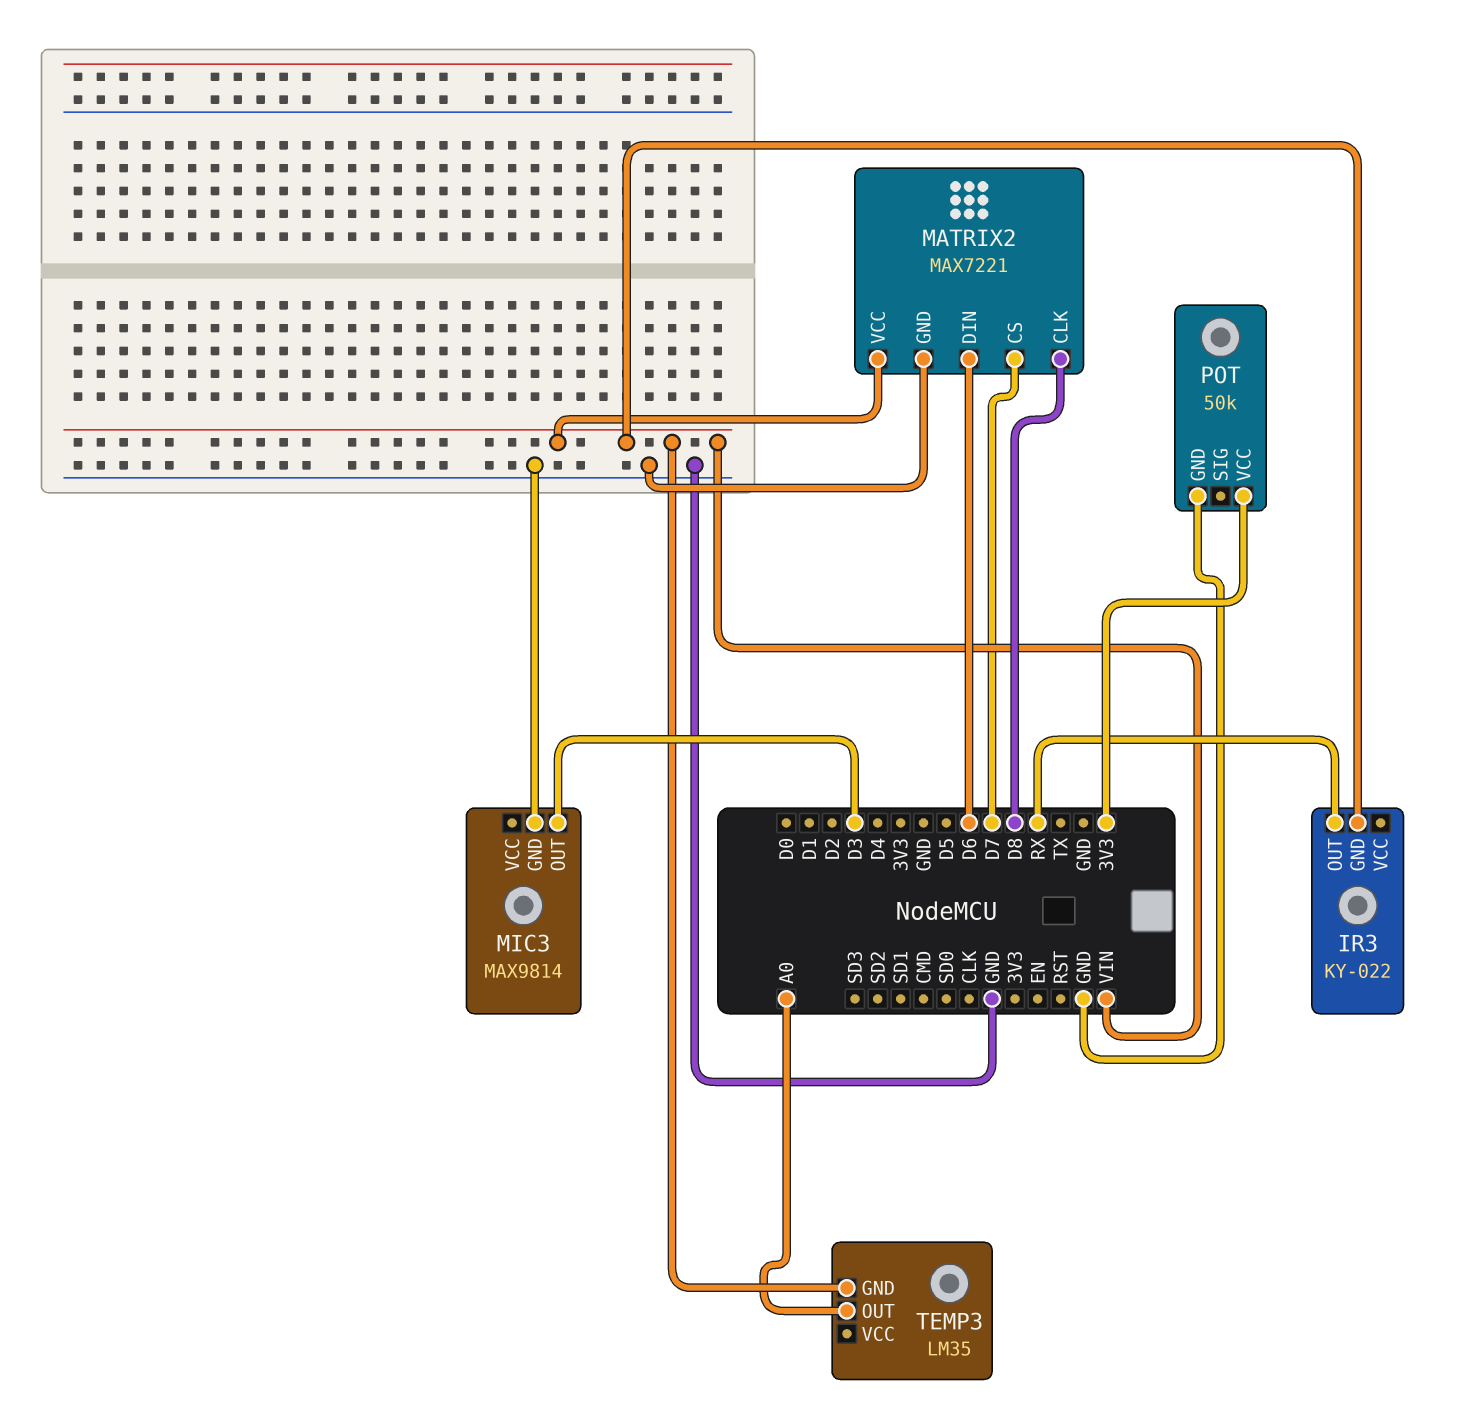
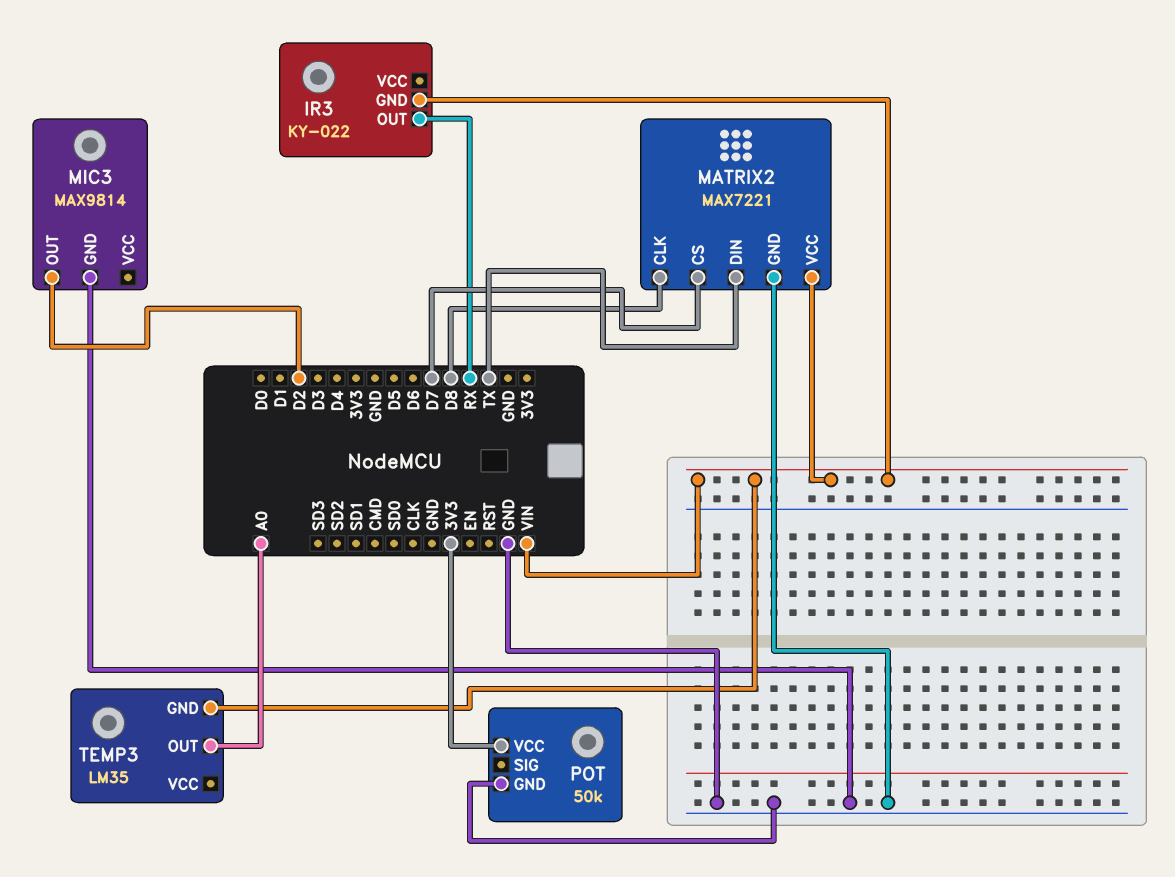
MATRIX2 pin DIN: D6 -> TX
MIC3 pin OUT: D3 -> D2

